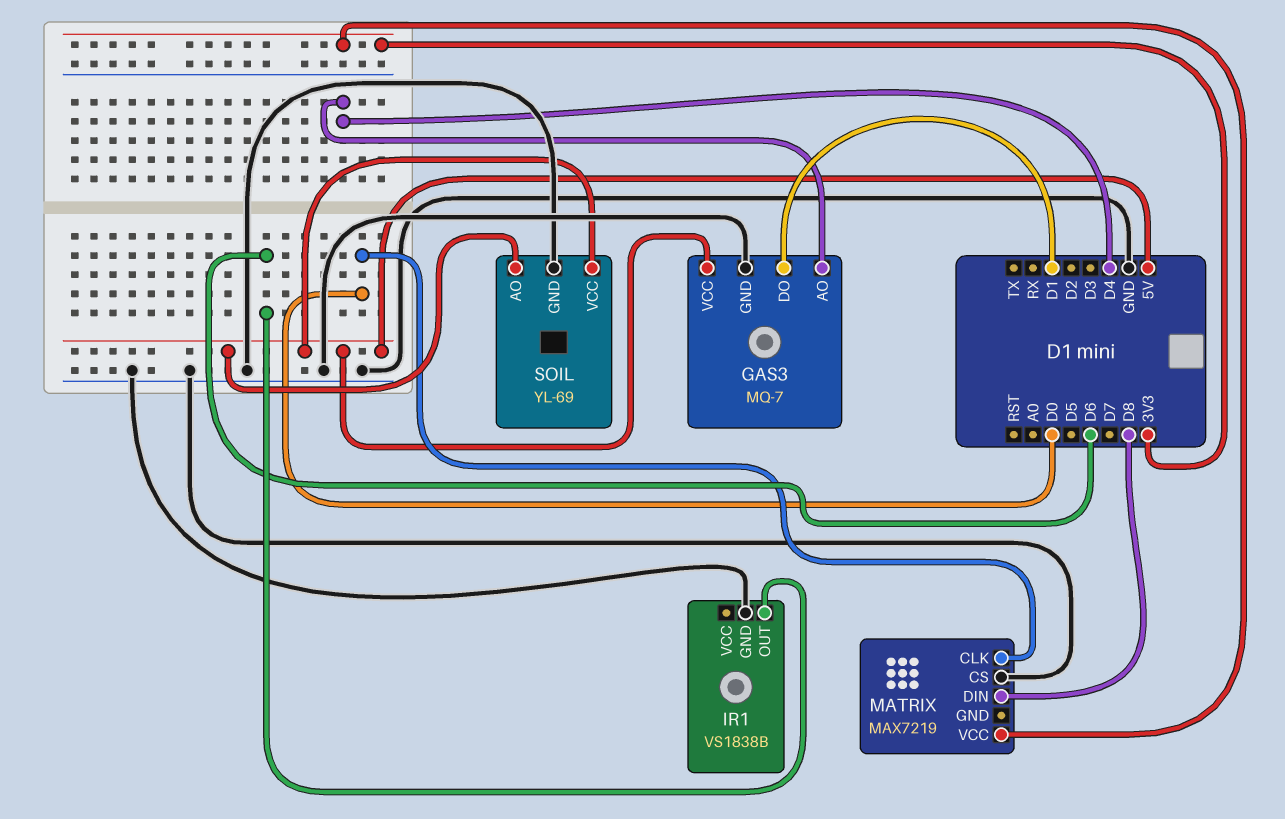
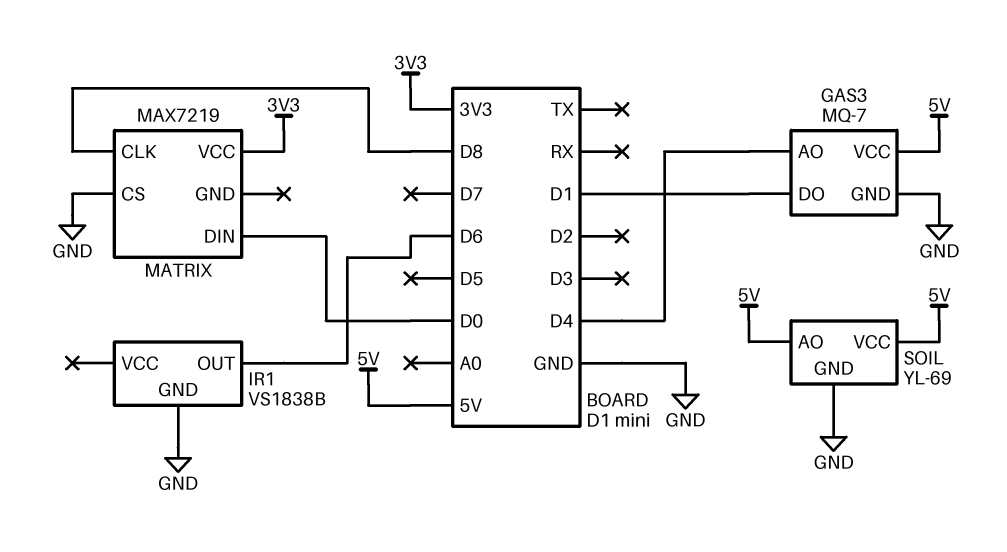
MATRIX pin CLK: D0 -> D8
MATRIX pin DIN: D8 -> D0

